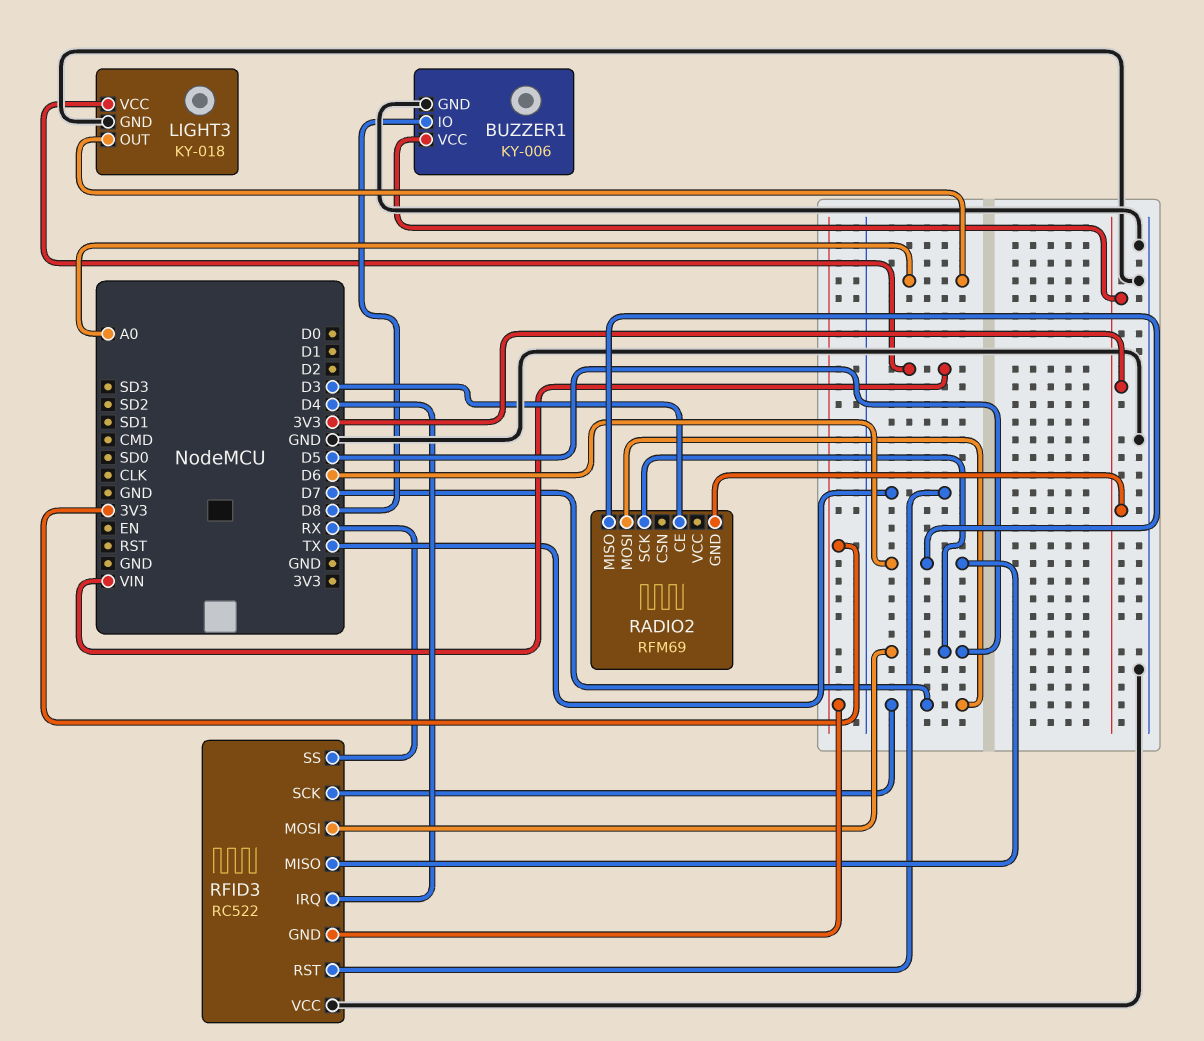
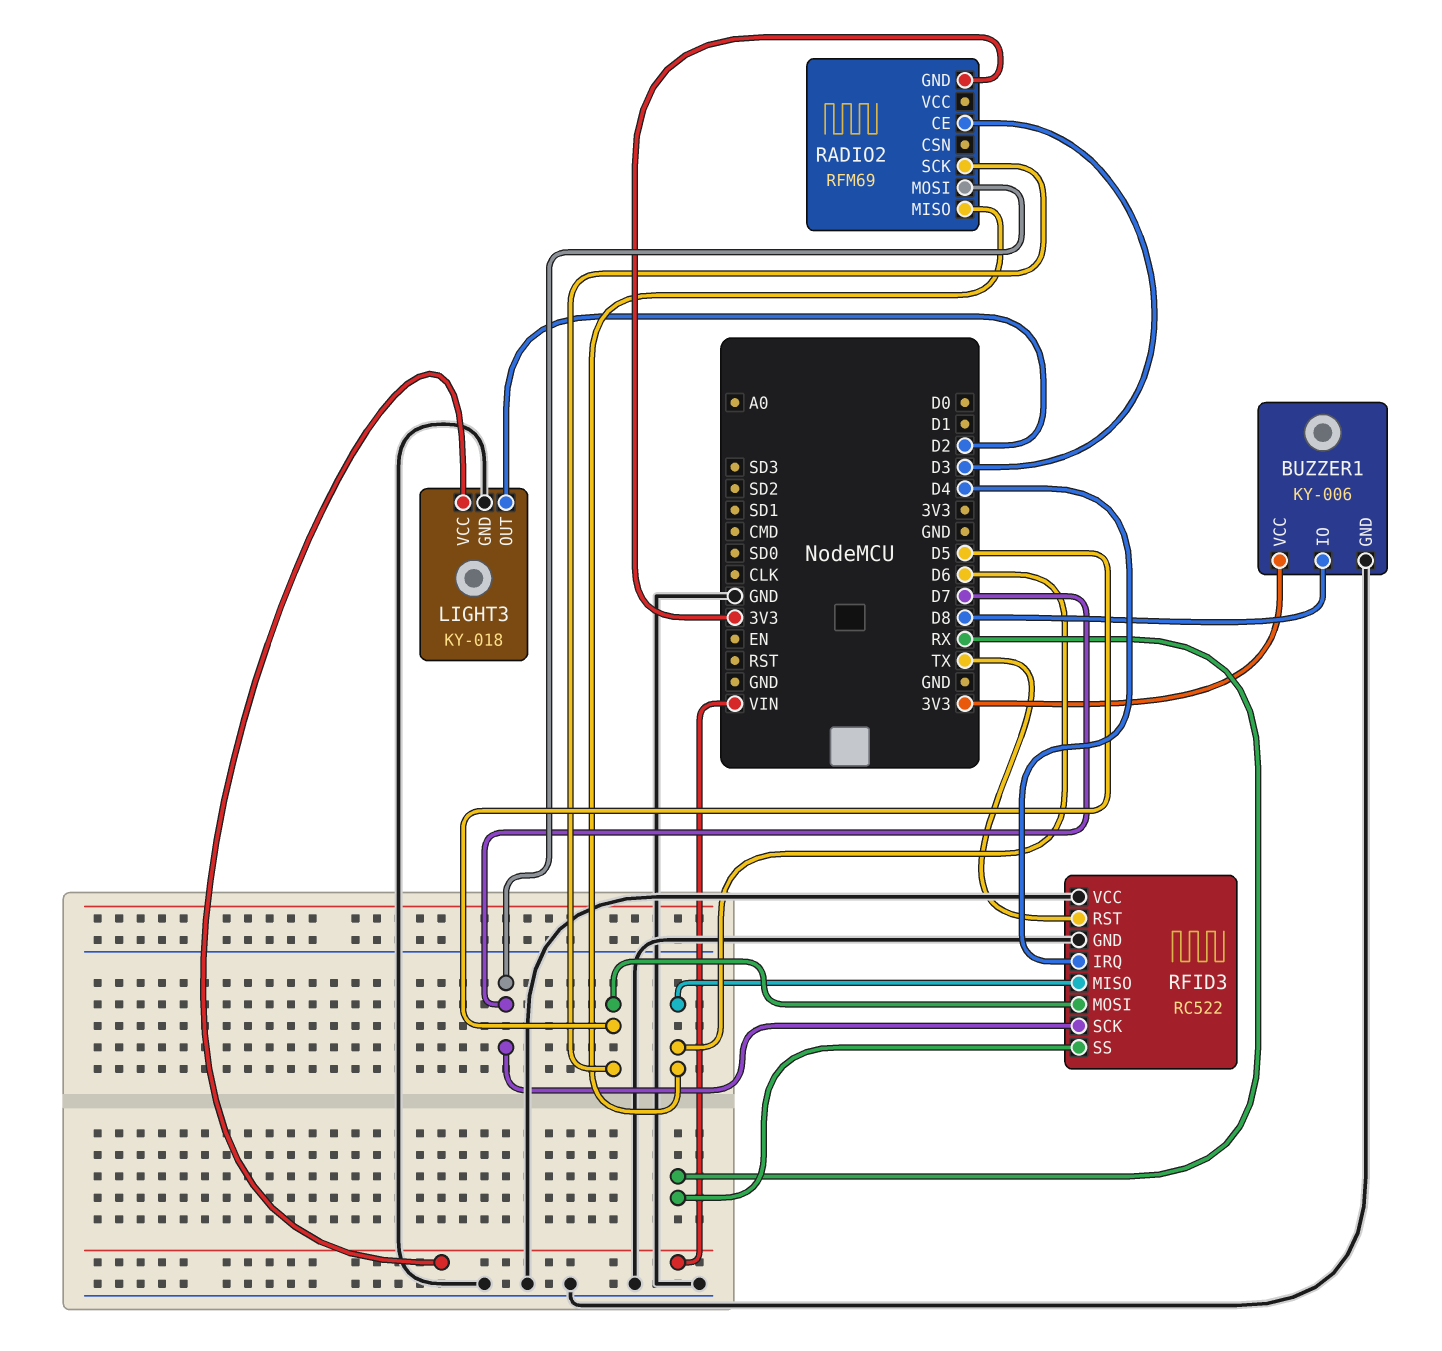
LIGHT3 pin OUT: A0 -> D2
RFID3 pin GND: 3V3 -> GND

